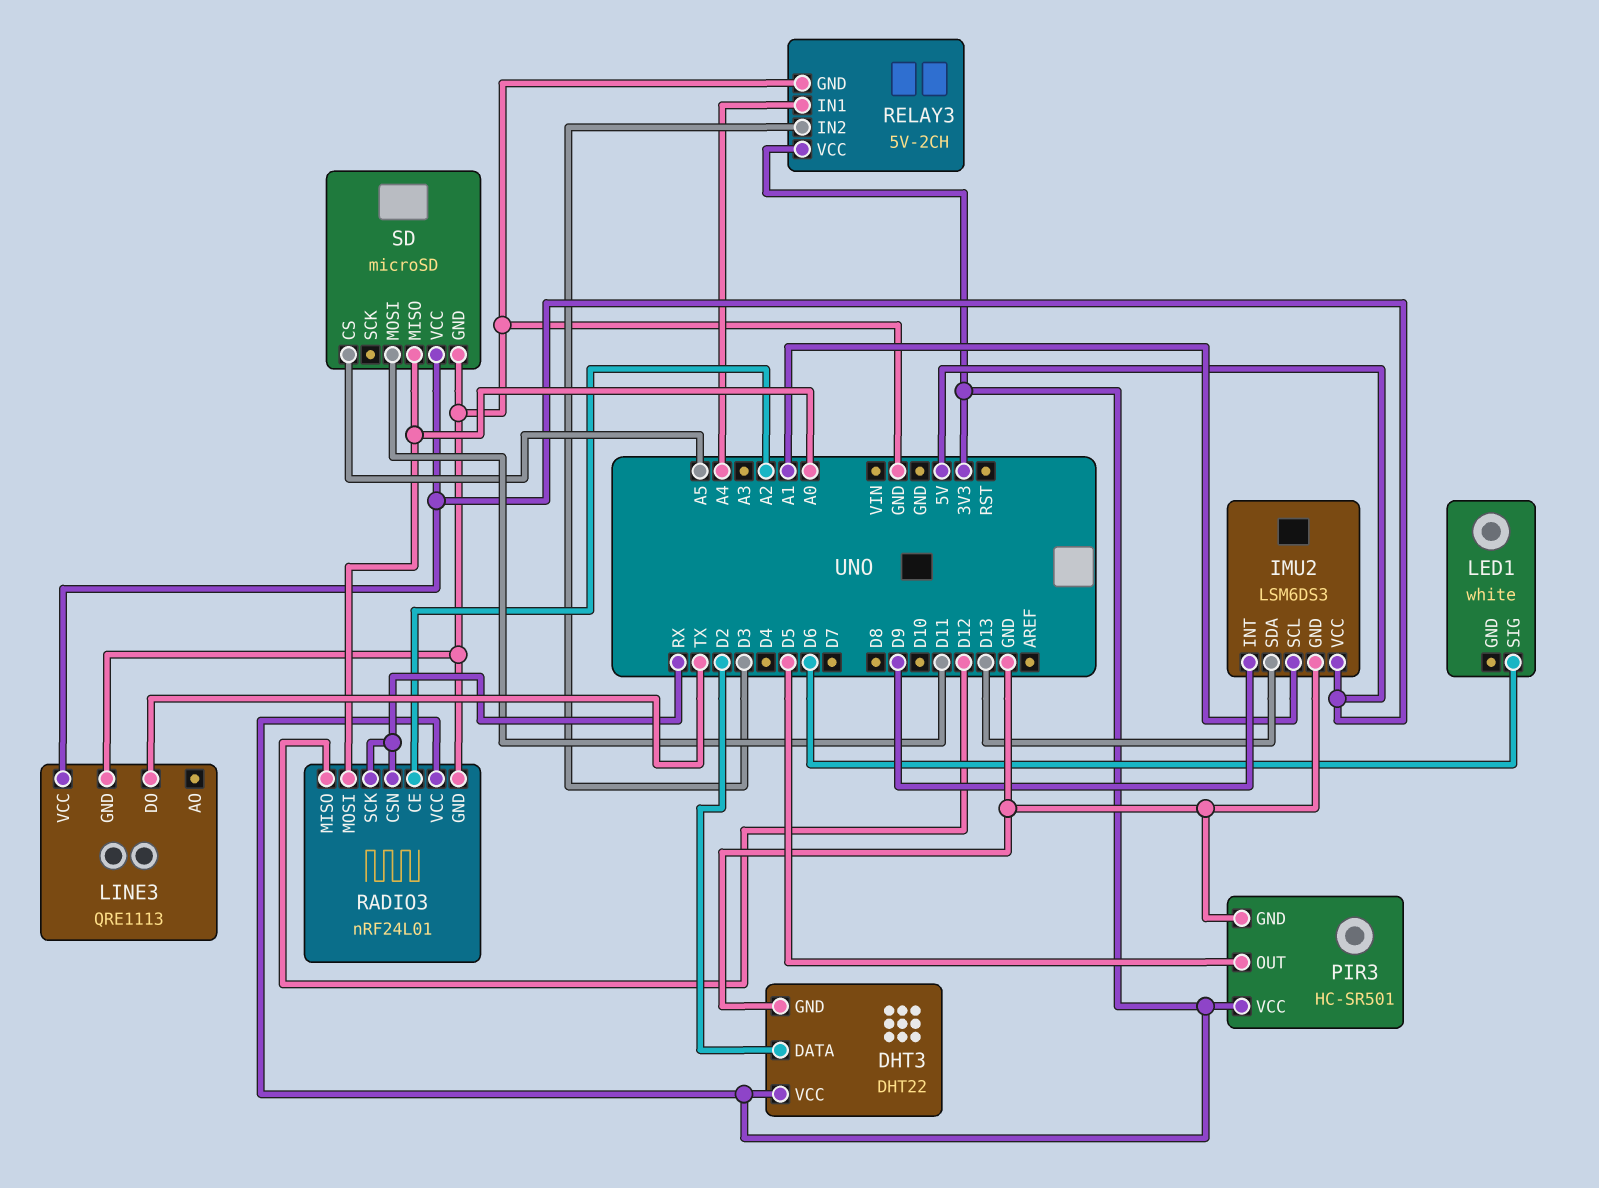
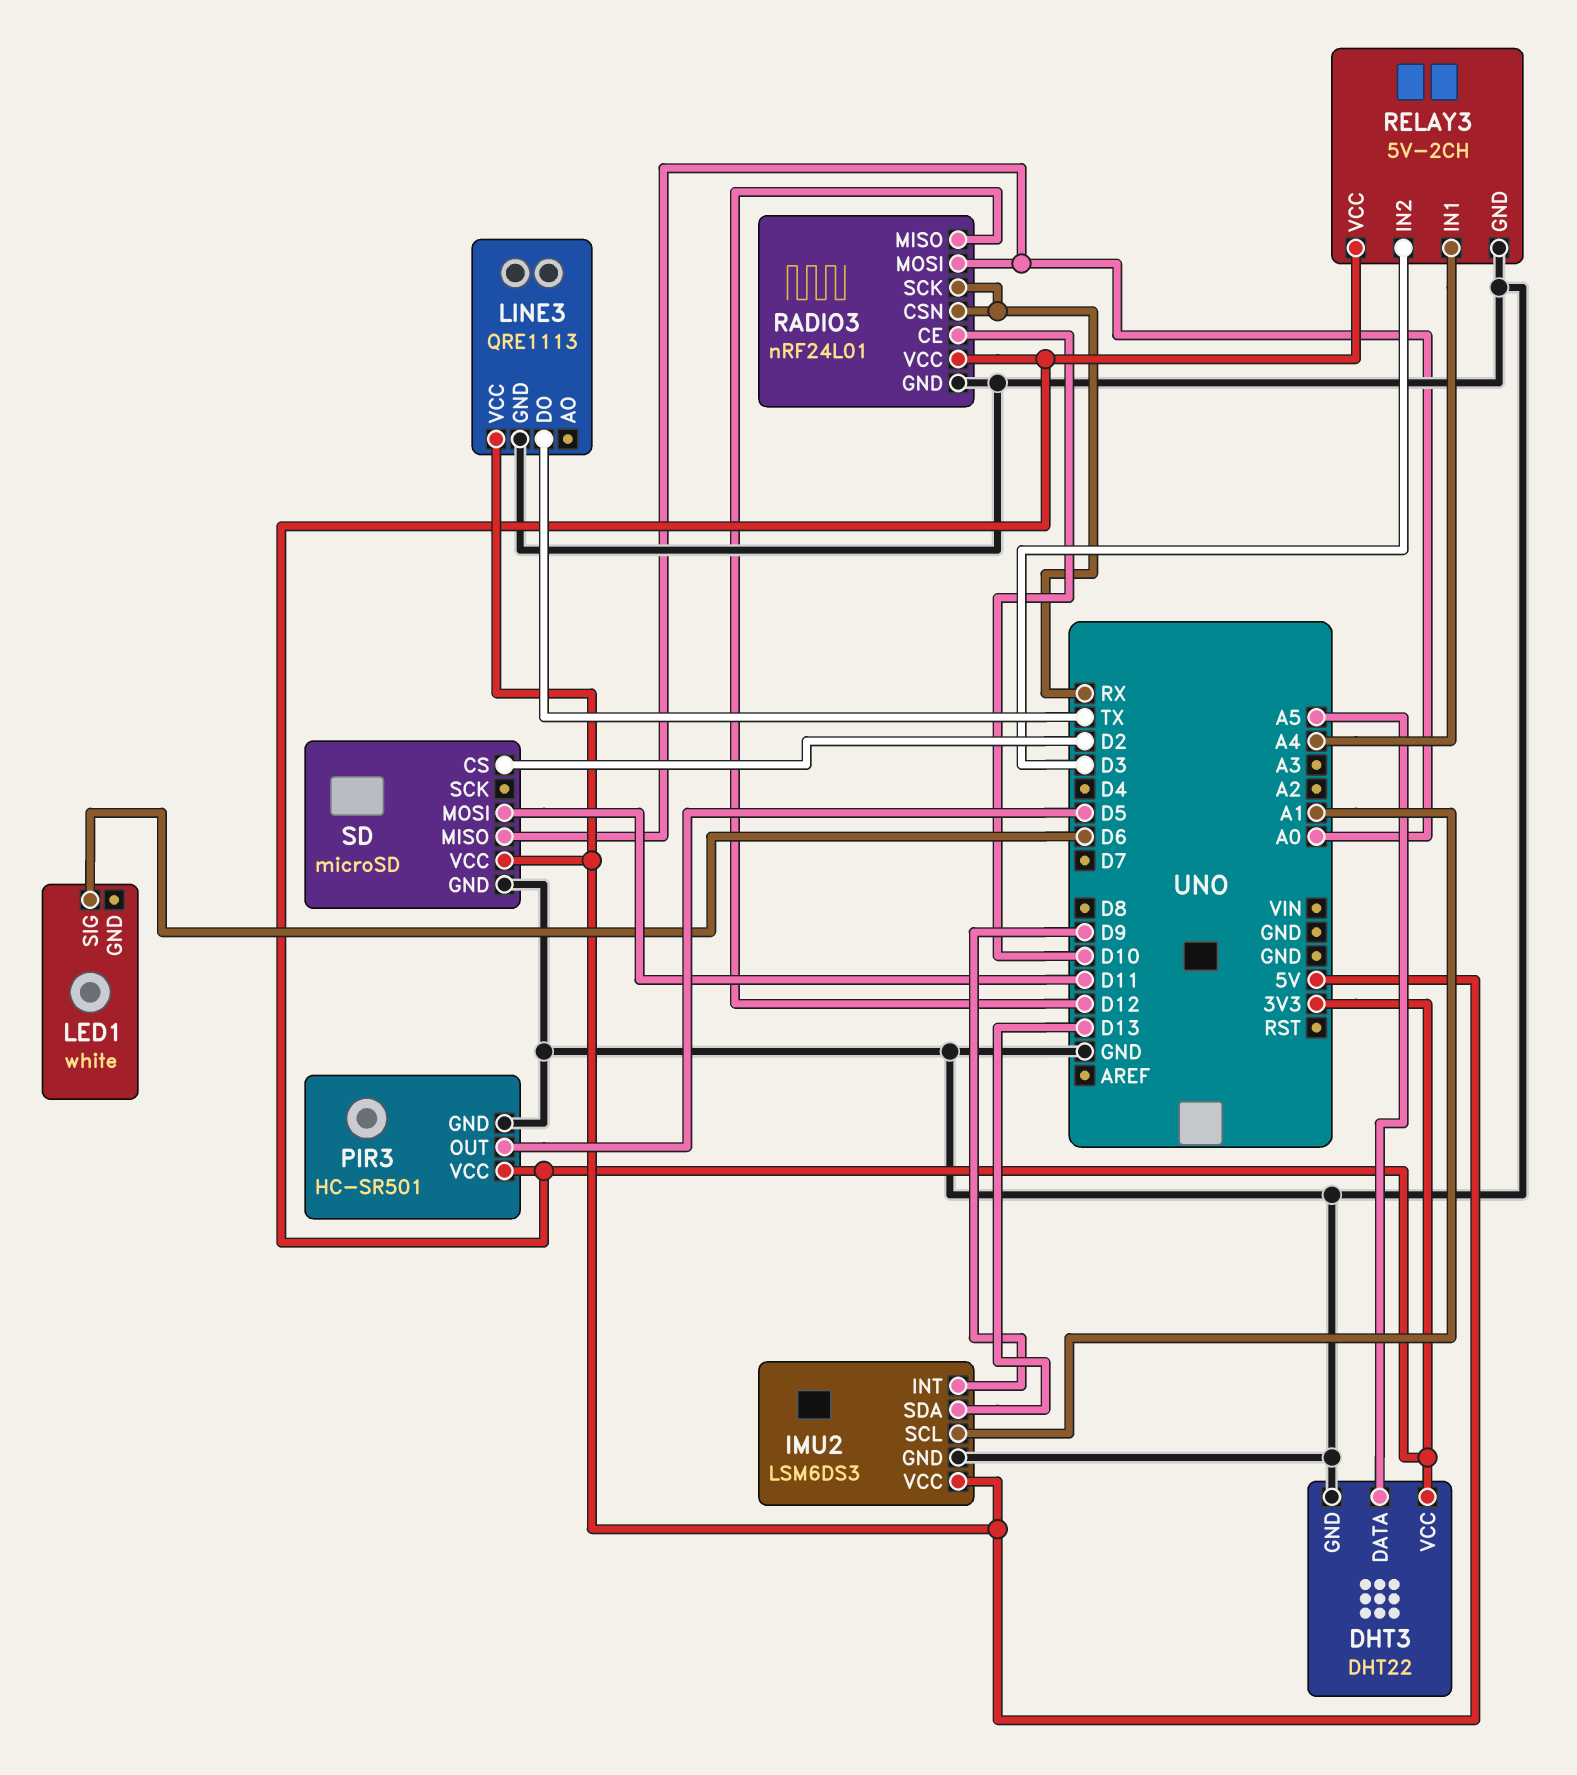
DHT3 pin DATA: D2 -> A5
RADIO3 pin CE: A2 -> D10
SD pin CS: A5 -> D2

